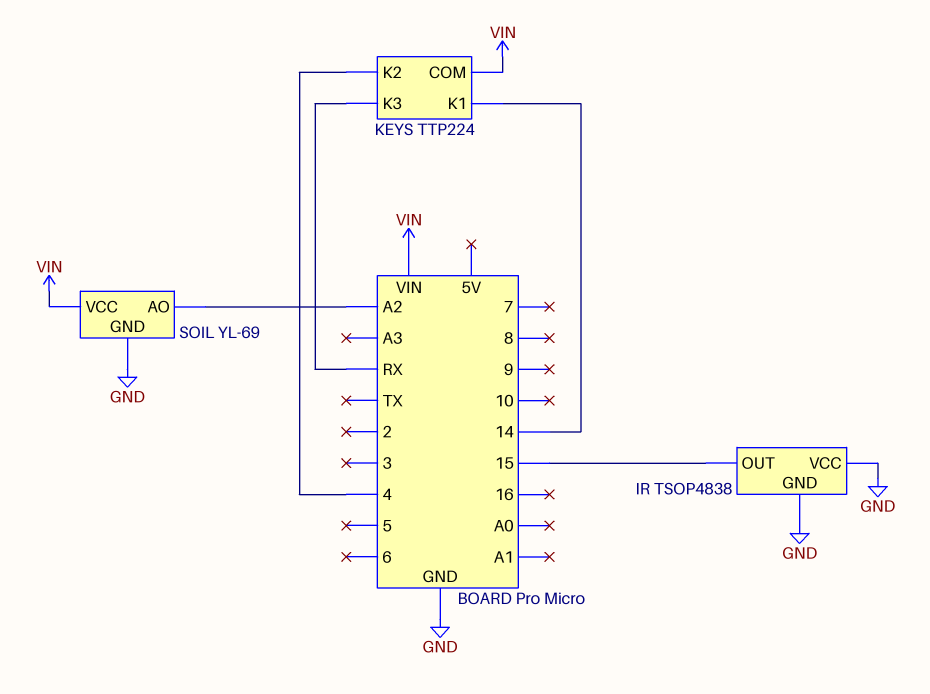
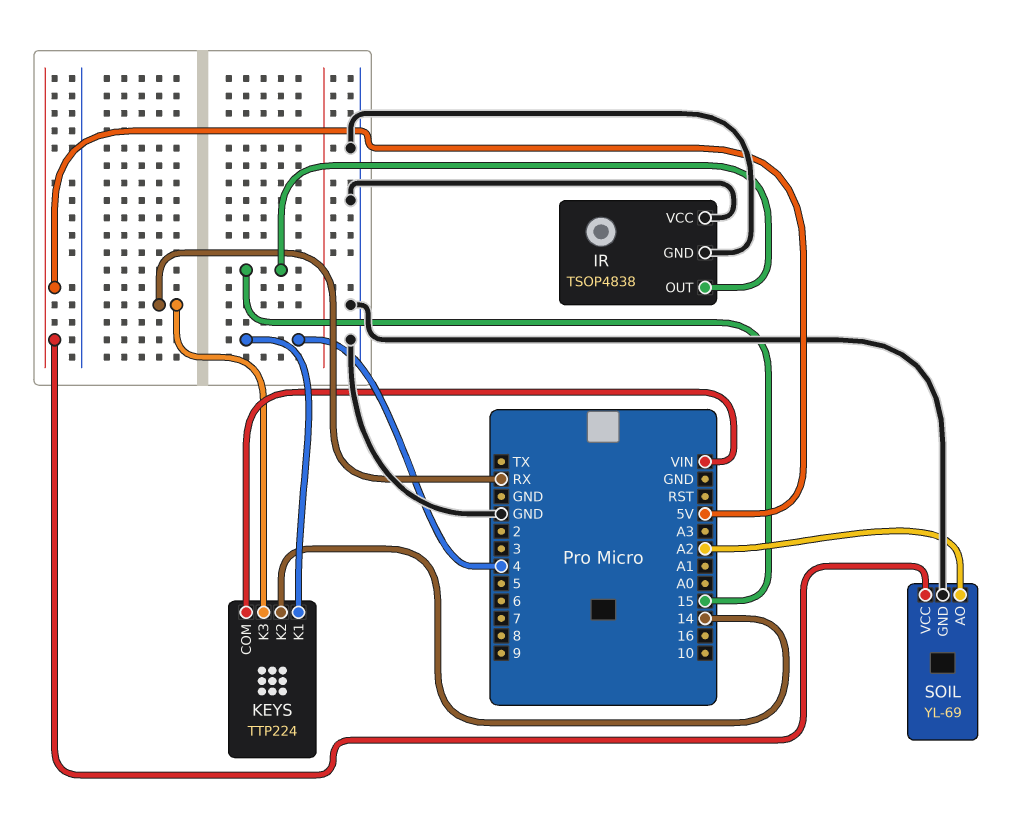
KEYS pin K1: 14 -> 4
KEYS pin K2: 4 -> 14
SOIL pin VCC: VIN -> 5V

